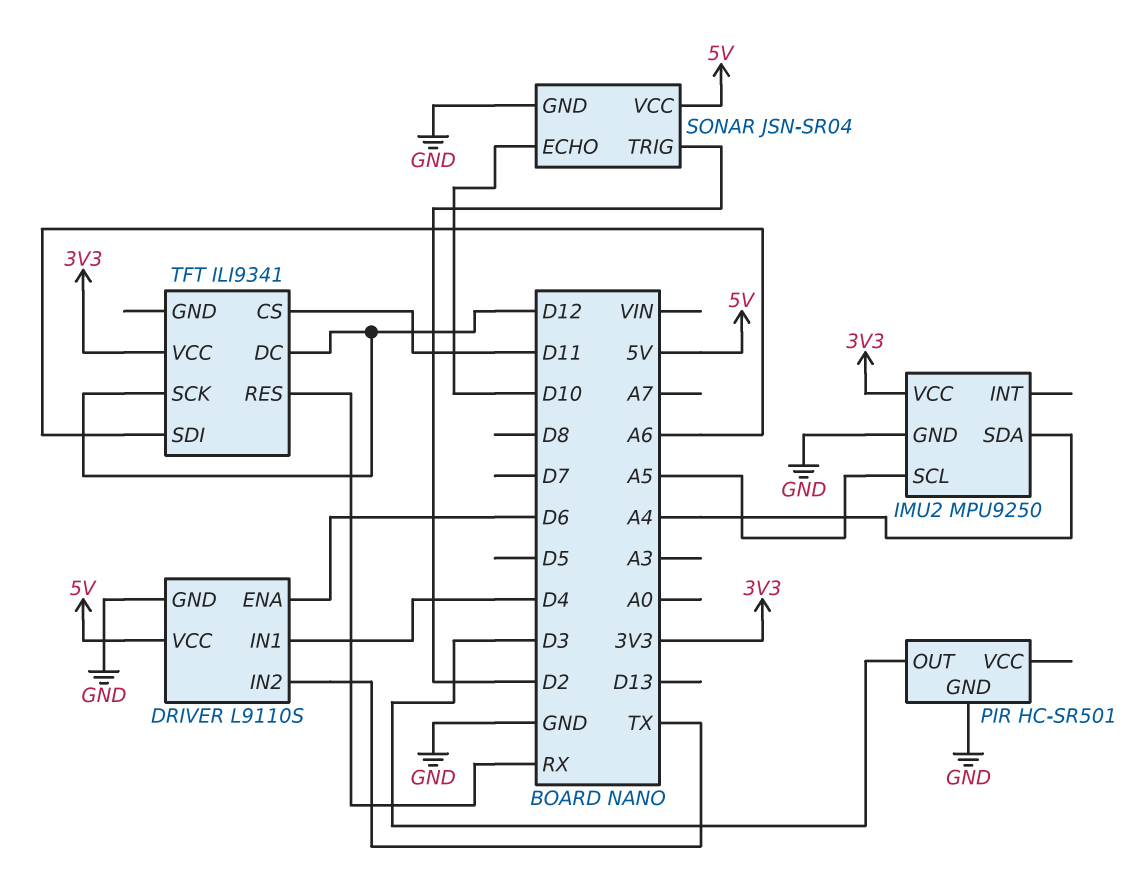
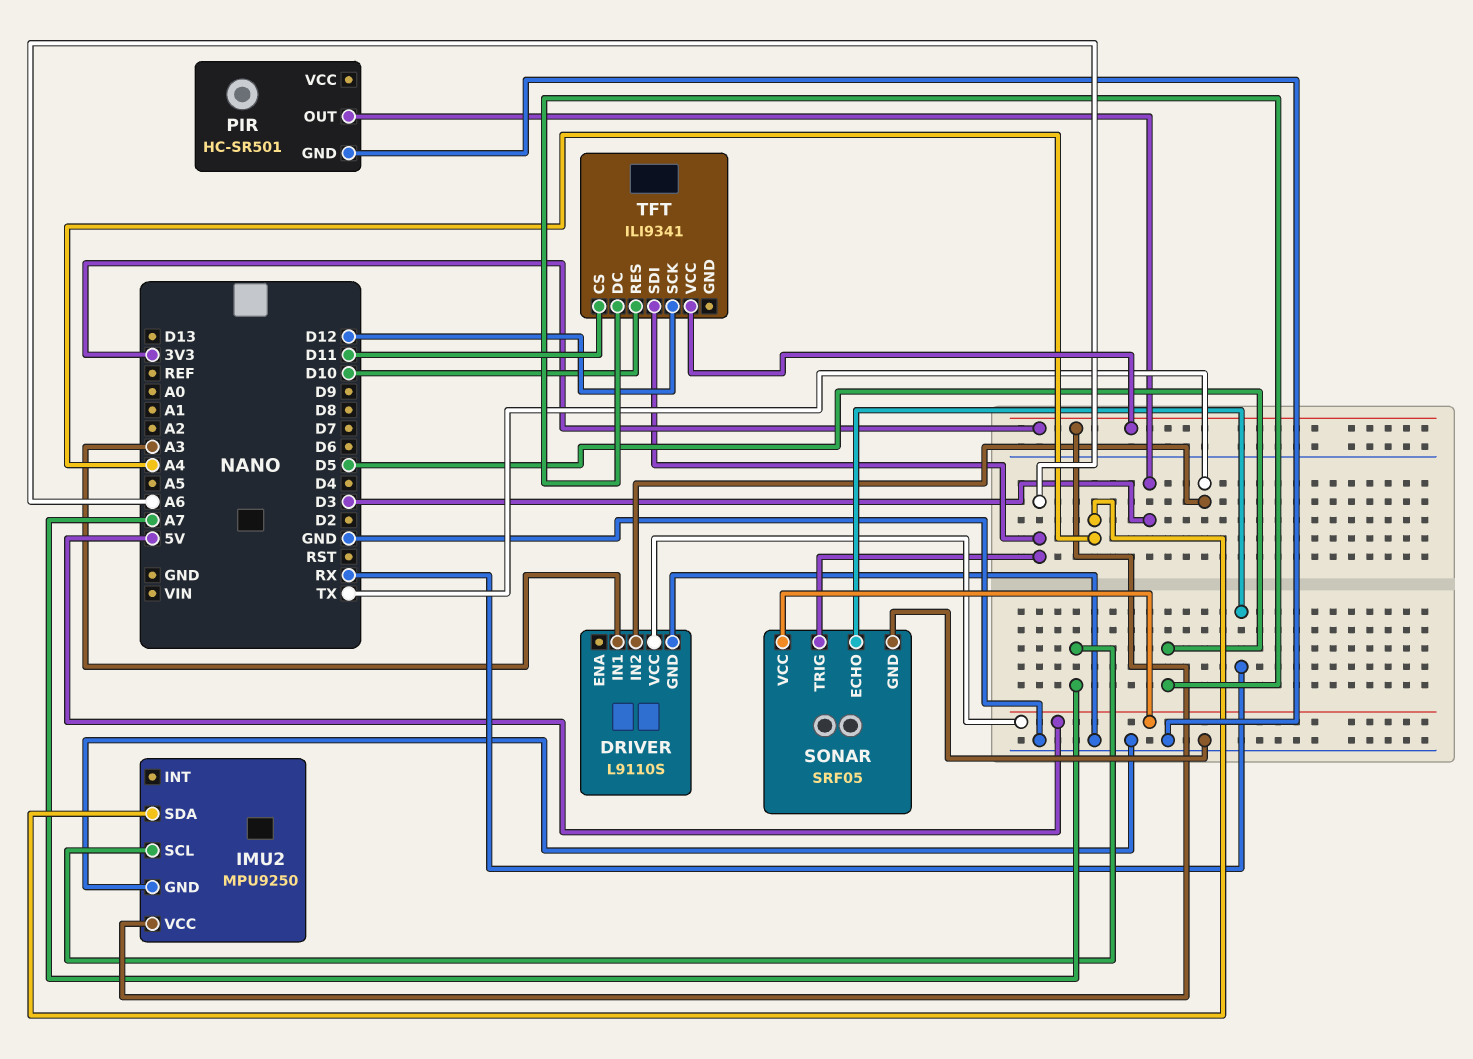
DRIVER pin ENA: D6 -> none
DRIVER pin IN1: D4 -> A3
IMU2 pin SCL: A5 -> A7
SONAR: JSN-SR04 -> SRF05
SONAR pin ECHO: D10 -> RX
SONAR pin TRIG: D2 -> A6
TFT pin DC: D12 -> D5
TFT pin RES: RX -> D10

